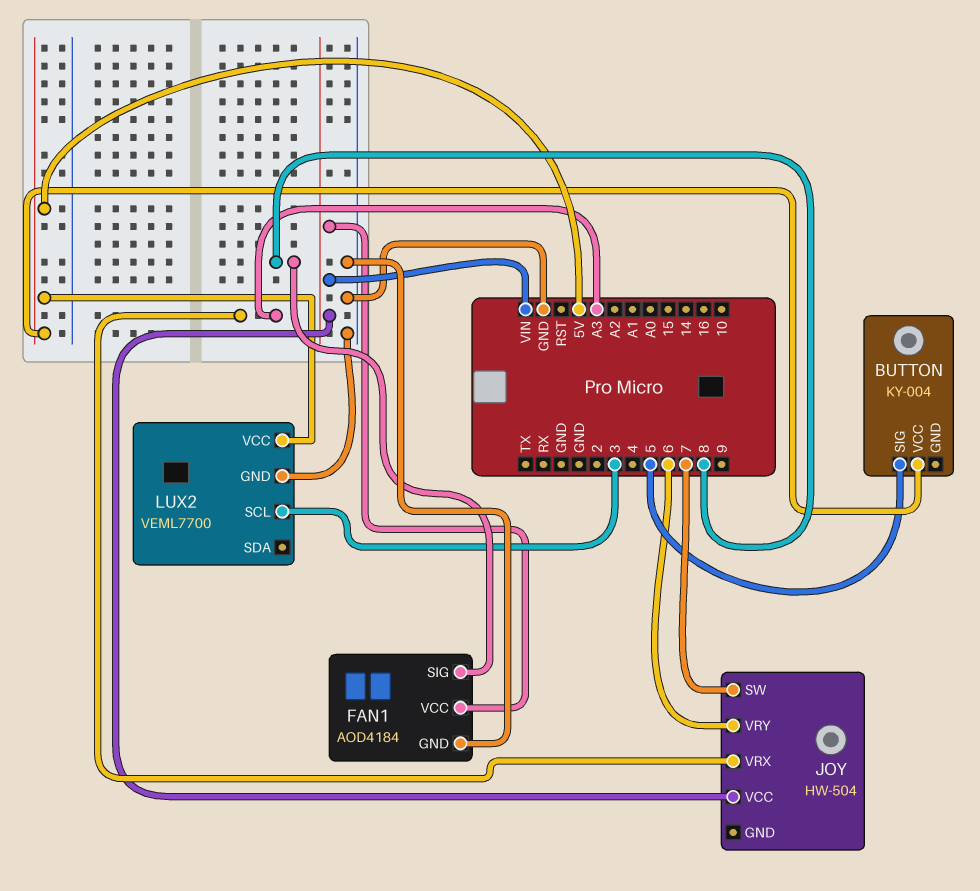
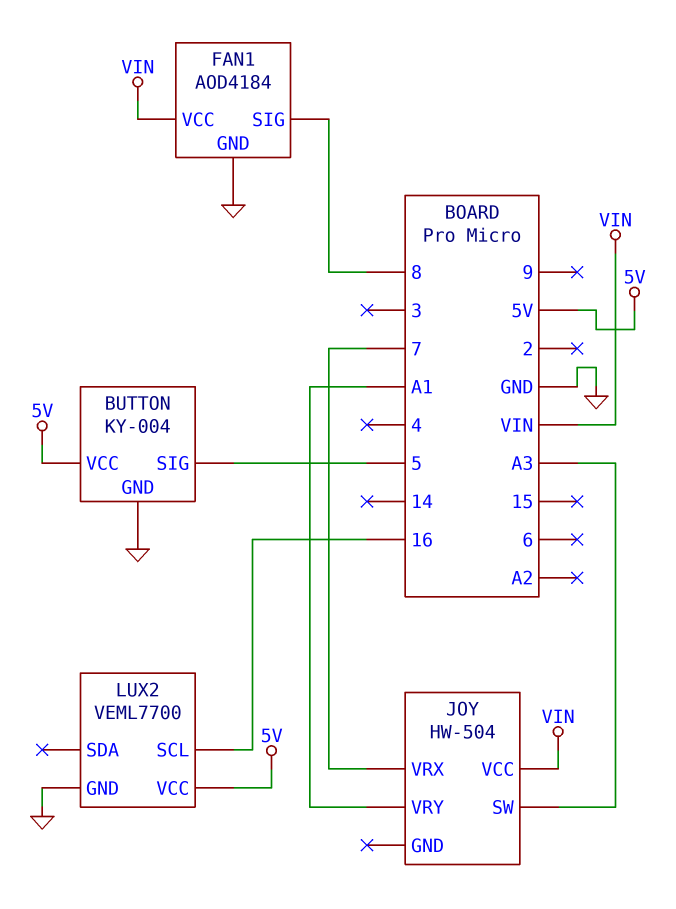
BUTTON pin GND: none -> GND
JOY pin SW: 7 -> A3
JOY pin VRX: A3 -> 7
JOY pin VRY: 6 -> A1
LUX2 pin SCL: 3 -> 16

